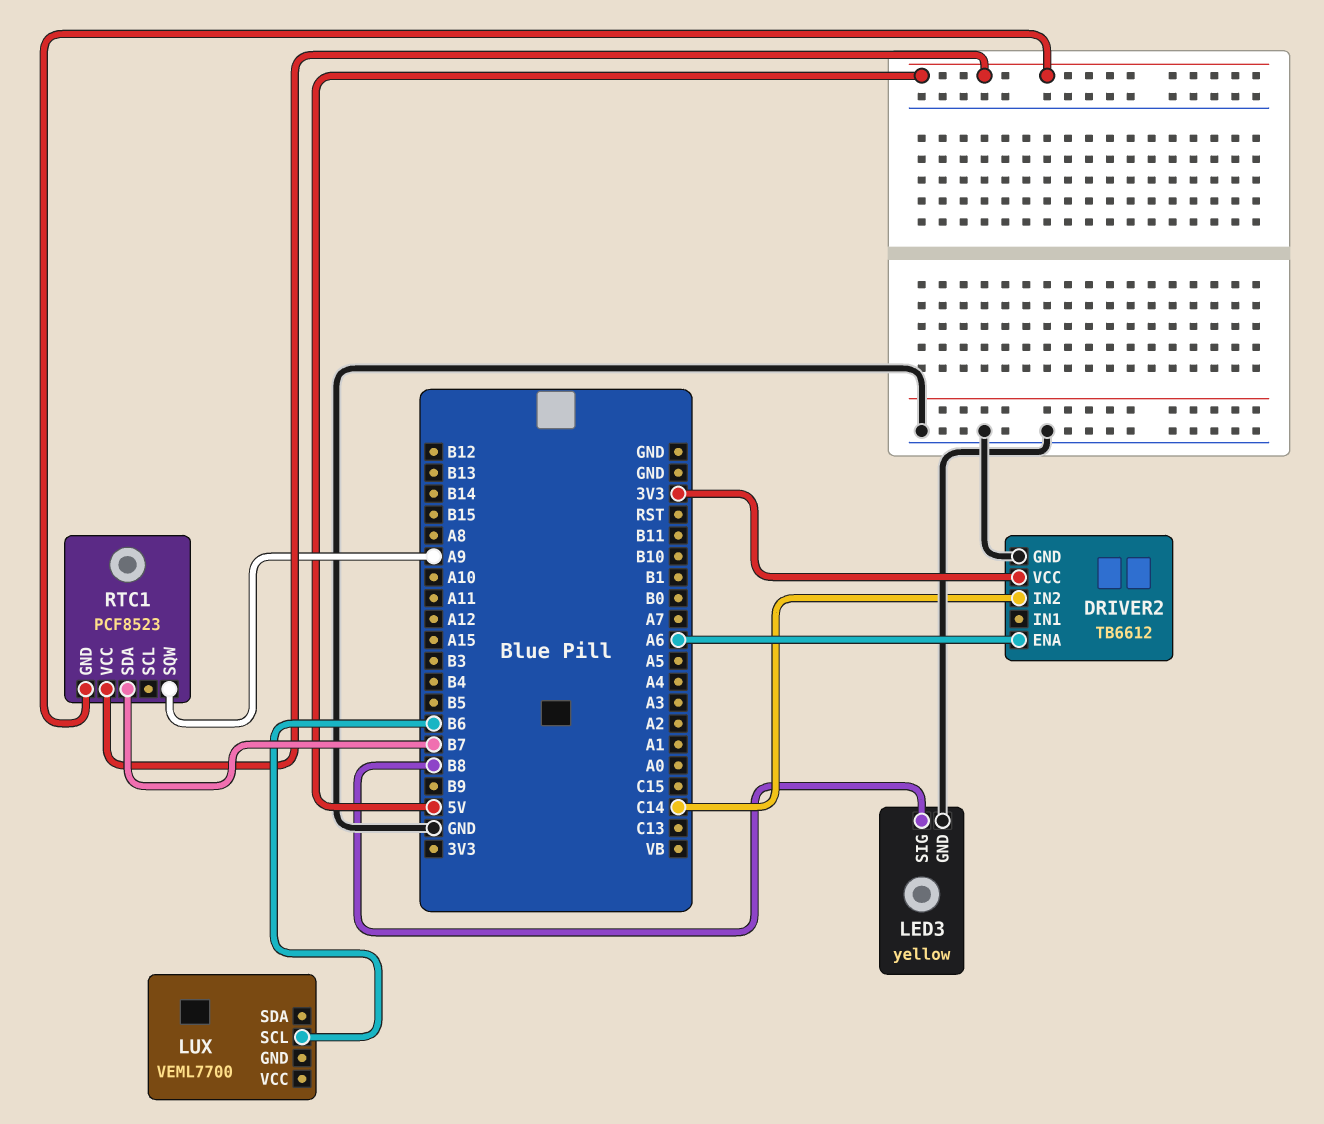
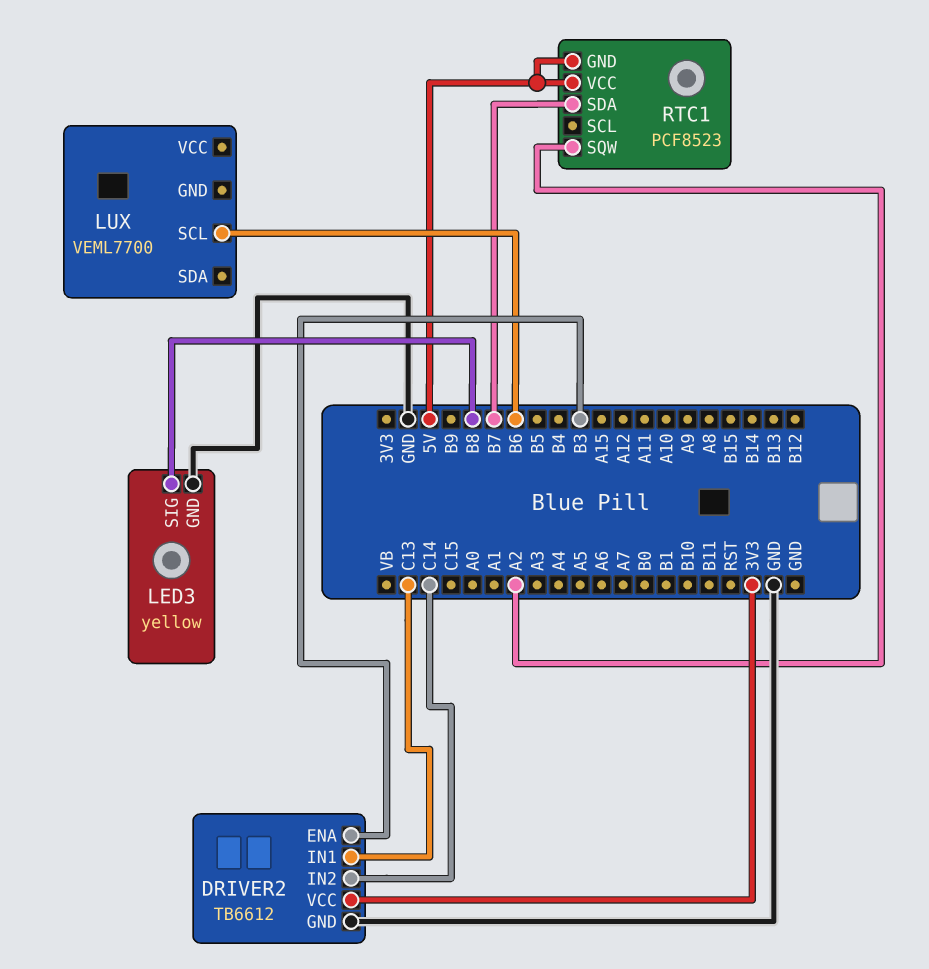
DRIVER2 pin ENA: A6 -> B3
DRIVER2 pin IN1: none -> C13
RTC1 pin SQW: A9 -> A2

